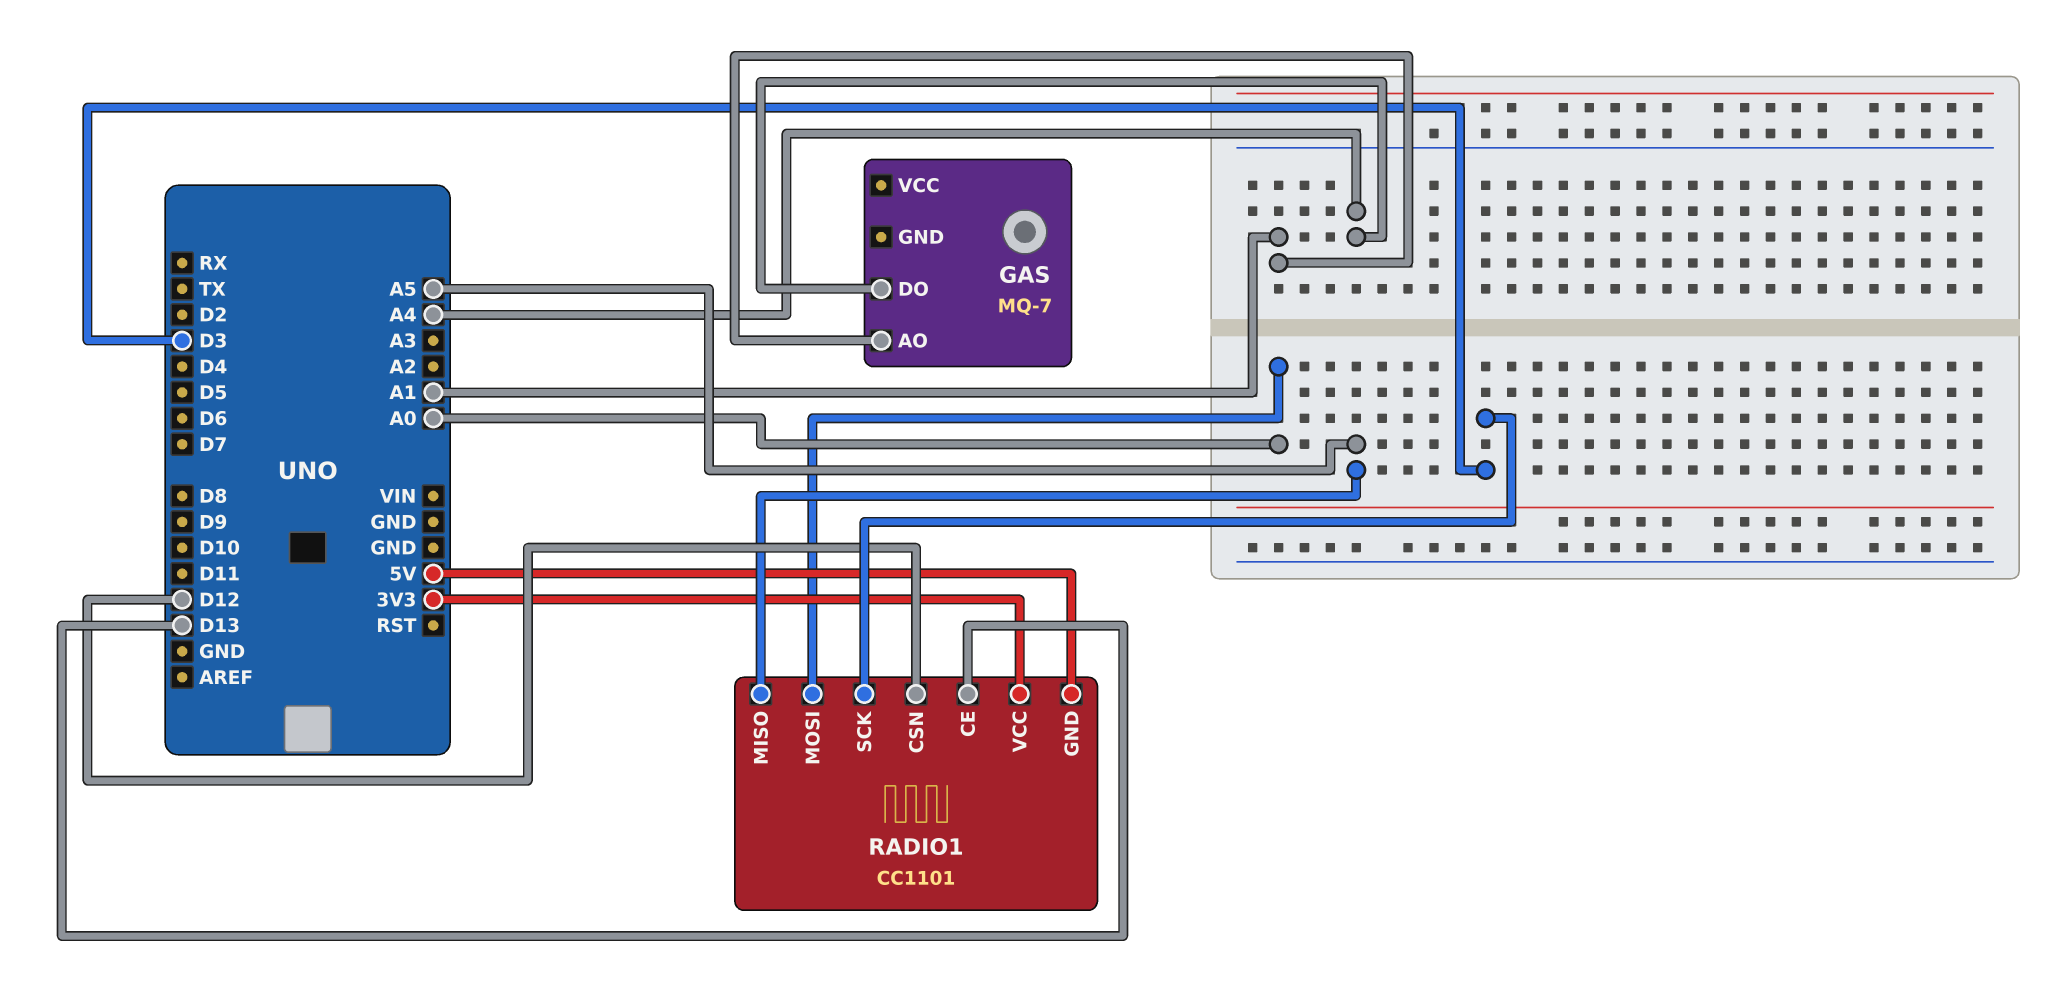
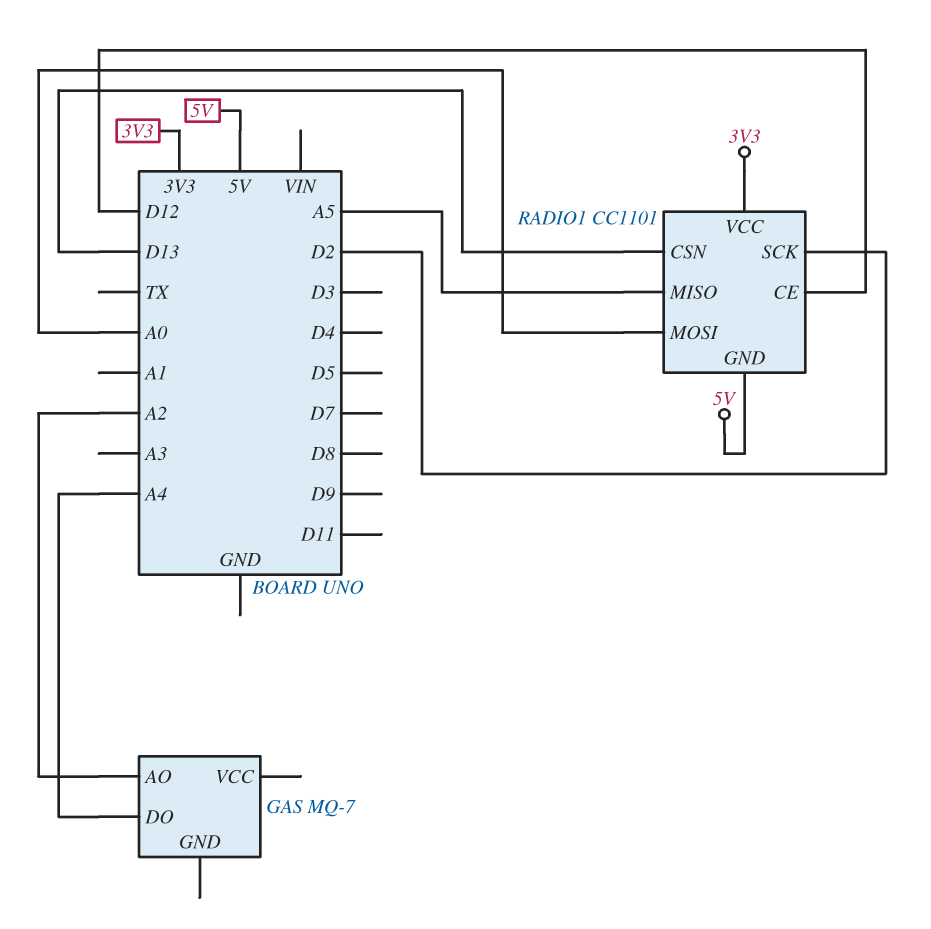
GAS pin AO: A1 -> A2
RADIO1 pin CE: D13 -> D12
RADIO1 pin CSN: D12 -> D13
RADIO1 pin SCK: D3 -> D2

